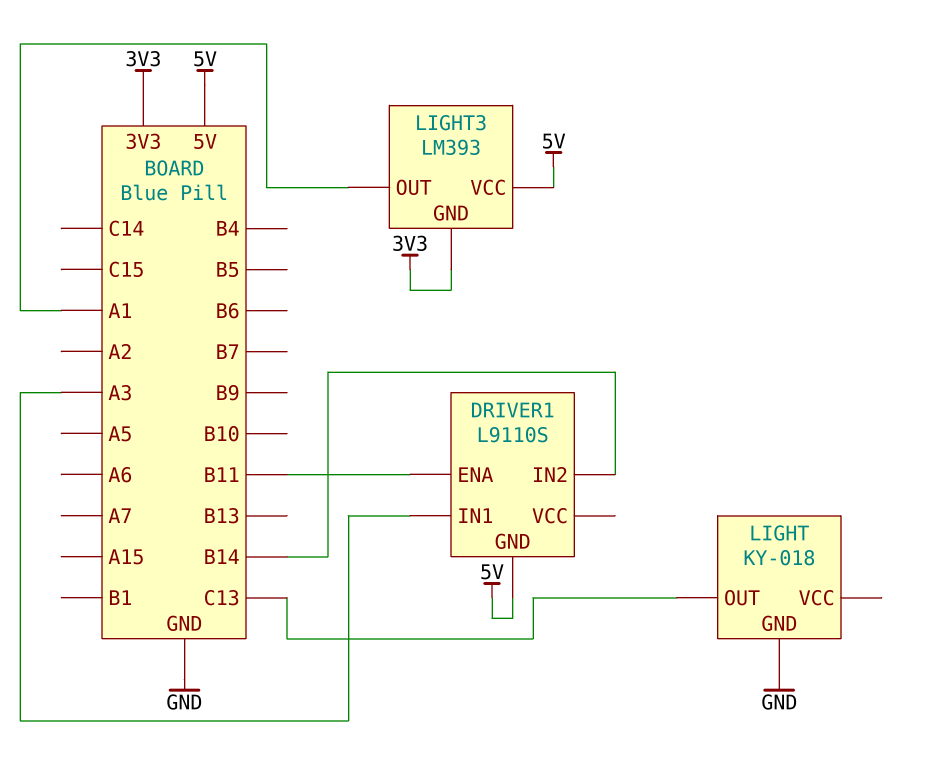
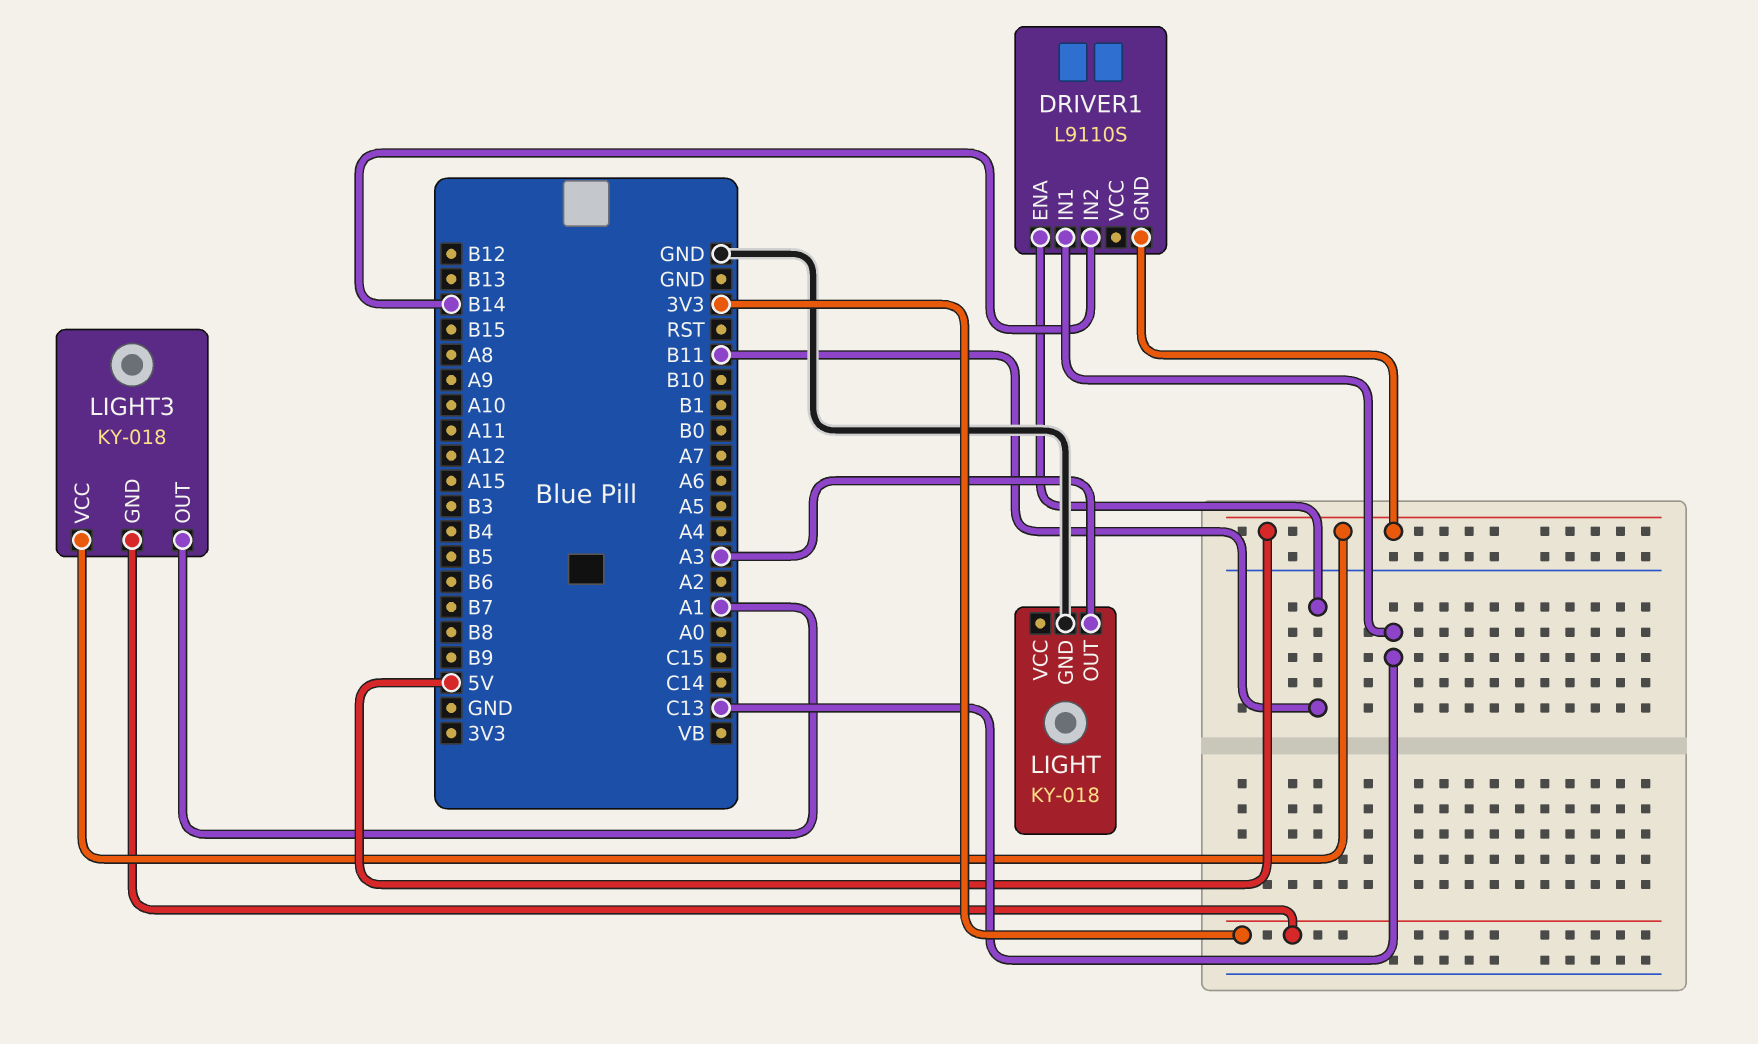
DRIVER1 pin IN1: A3 -> C13
LIGHT pin OUT: C13 -> A3
LIGHT3: LM393 -> KY-018

